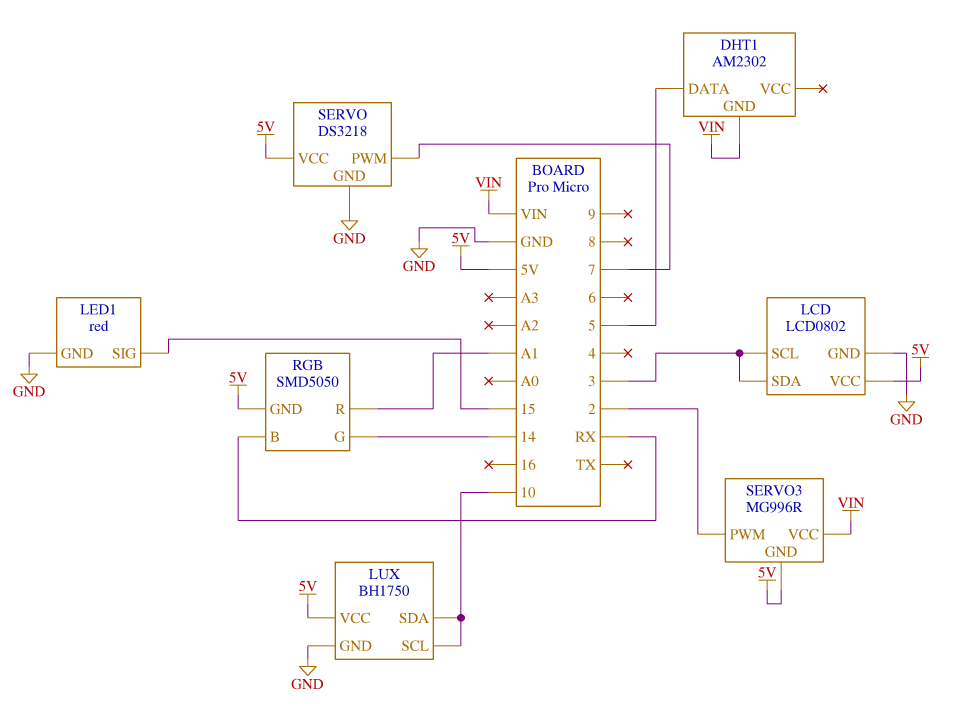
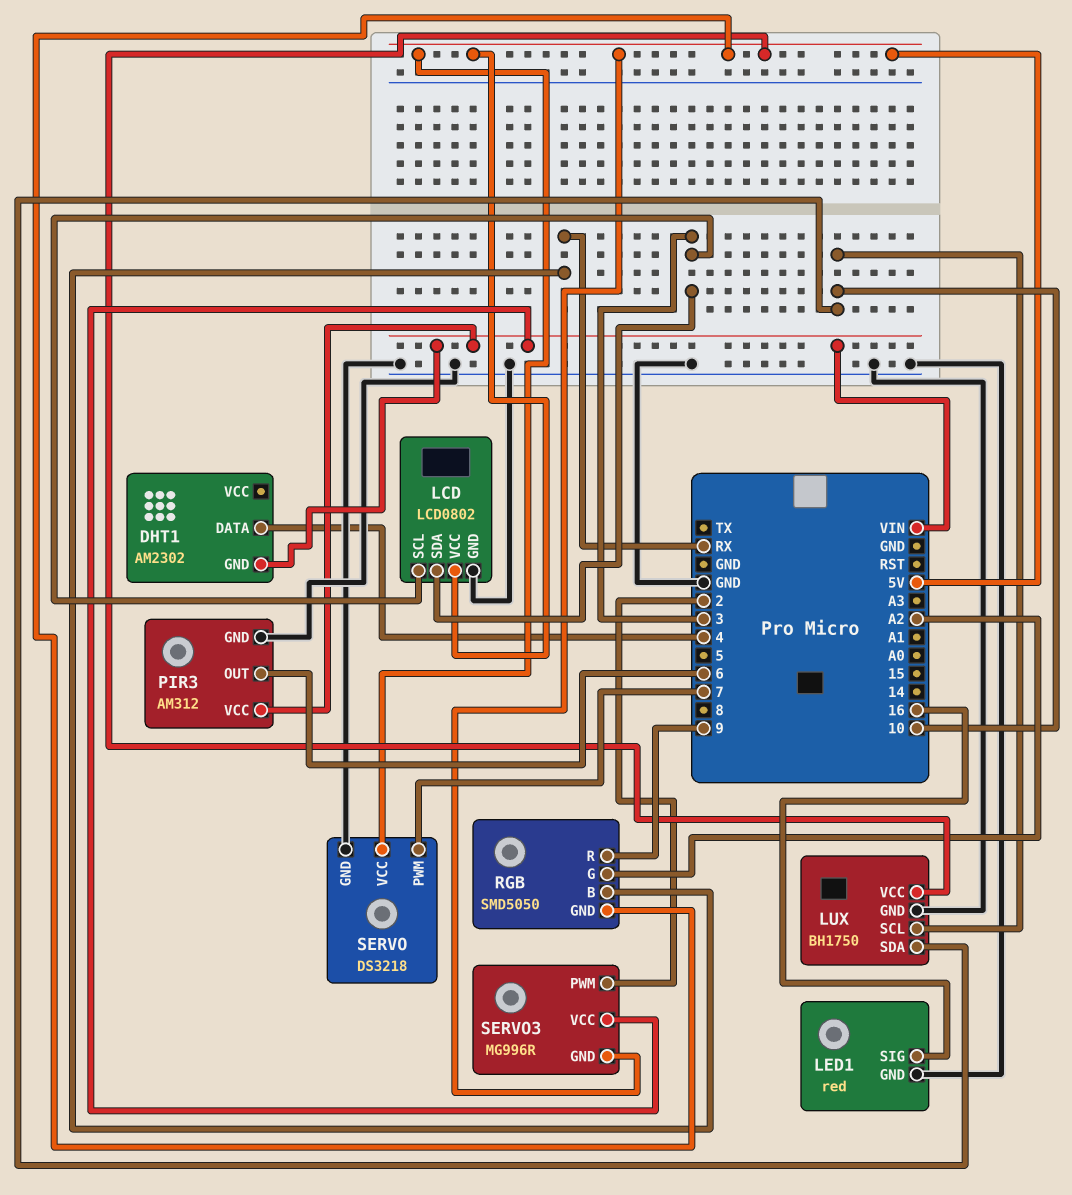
DHT1 pin DATA: 5 -> 4
LED1 pin SIG: 15 -> 16
PIR3: none -> AM312
PIR3 pin GND: none -> GND
PIR3 pin OUT: none -> 6
PIR3 pin VCC: none -> VIN
RGB pin G: 14 -> A2
RGB pin R: A1 -> 9

